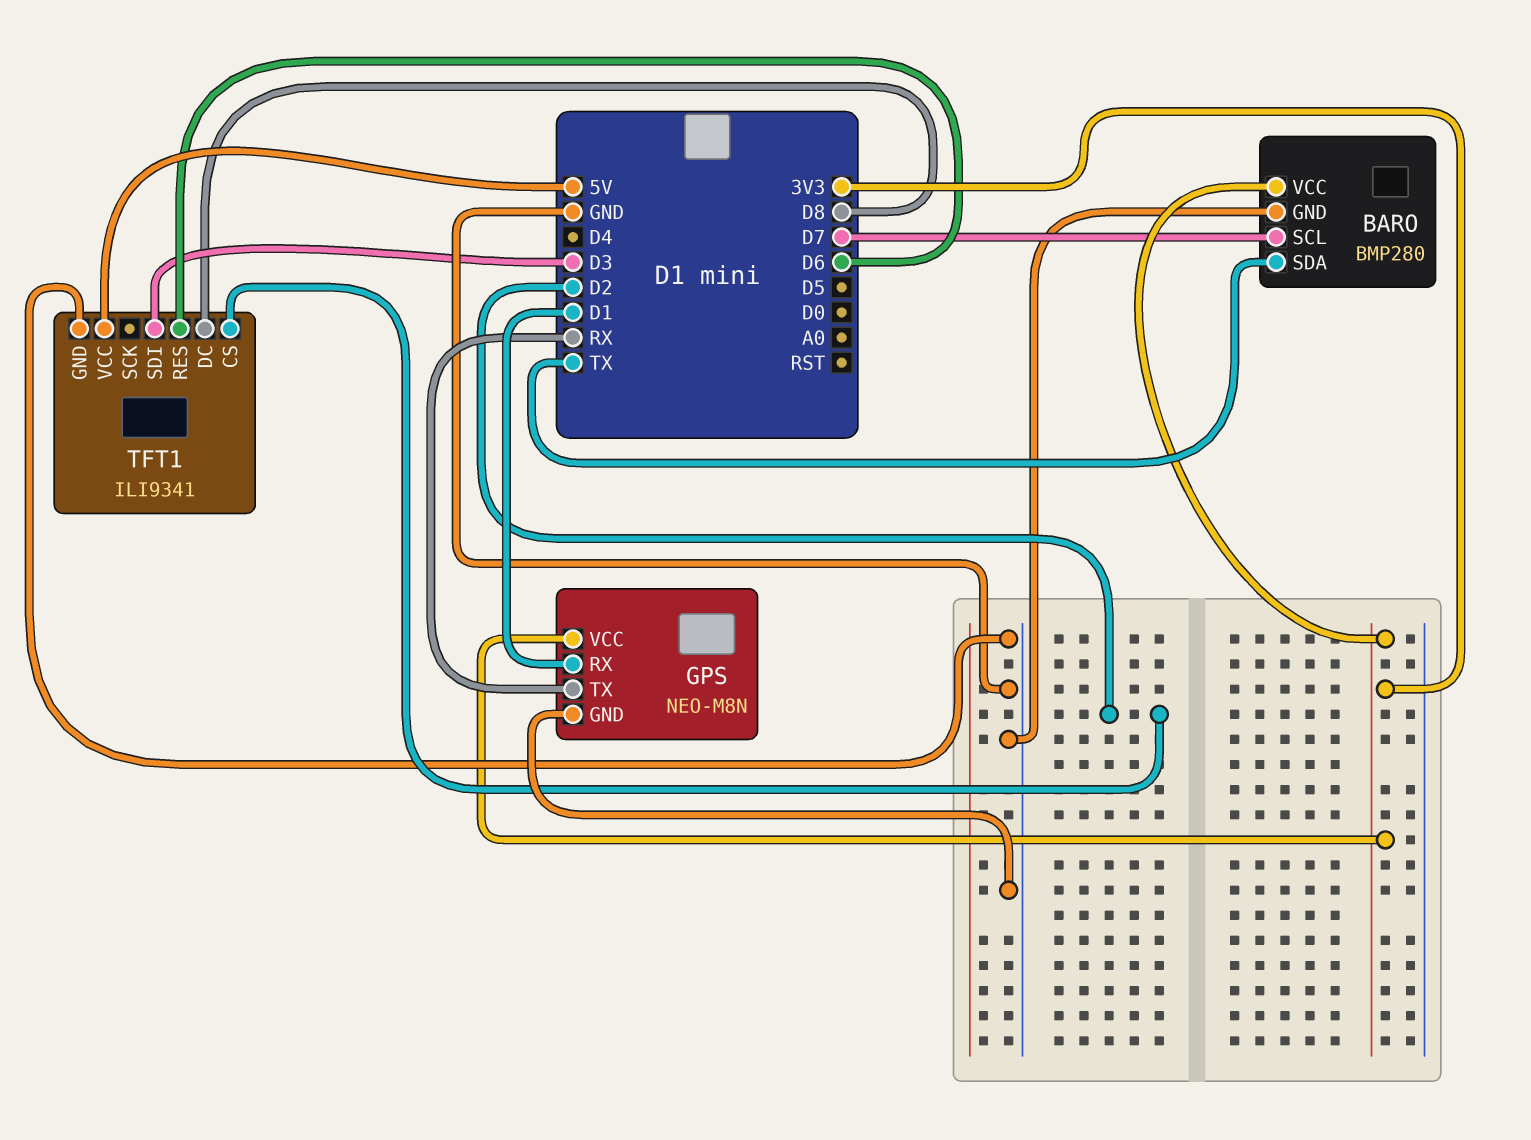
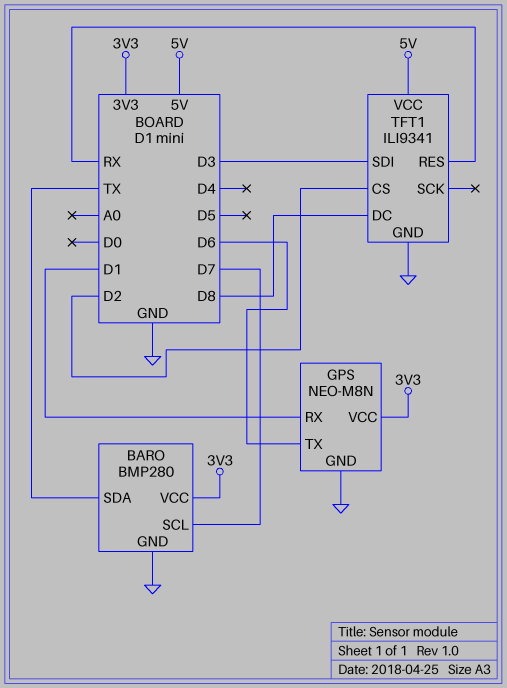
GPS pin TX: RX -> D6
TFT1 pin RES: D6 -> RX

